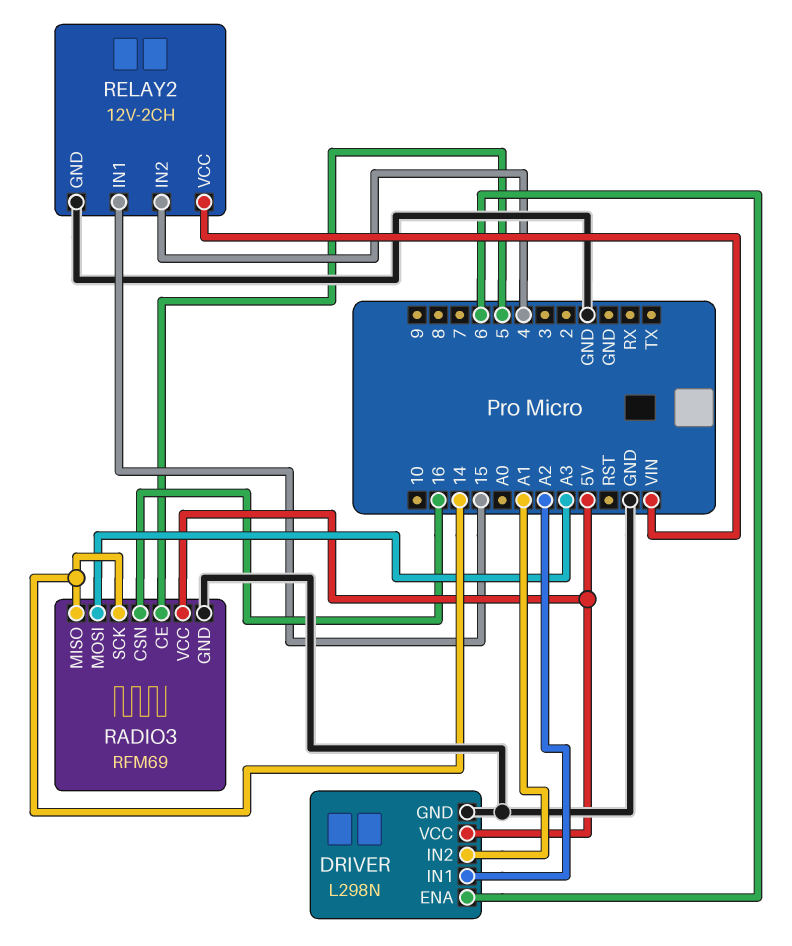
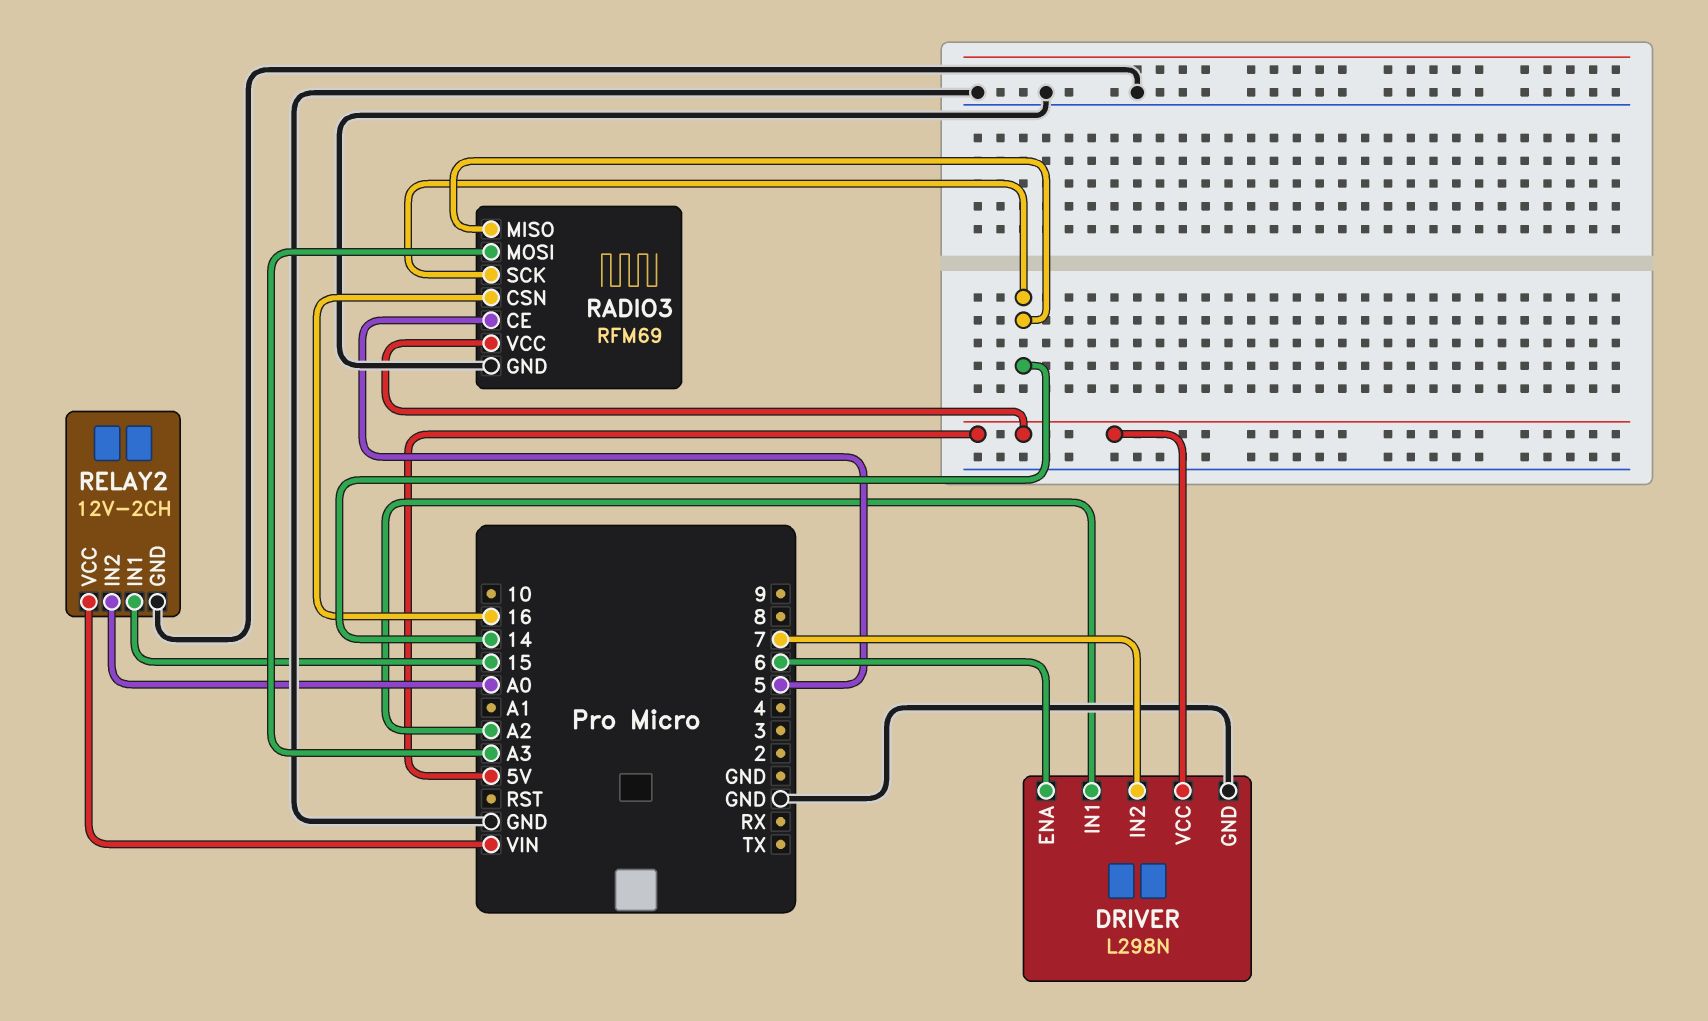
DRIVER pin IN2: A1 -> 7
RELAY2 pin IN2: 4 -> A0

